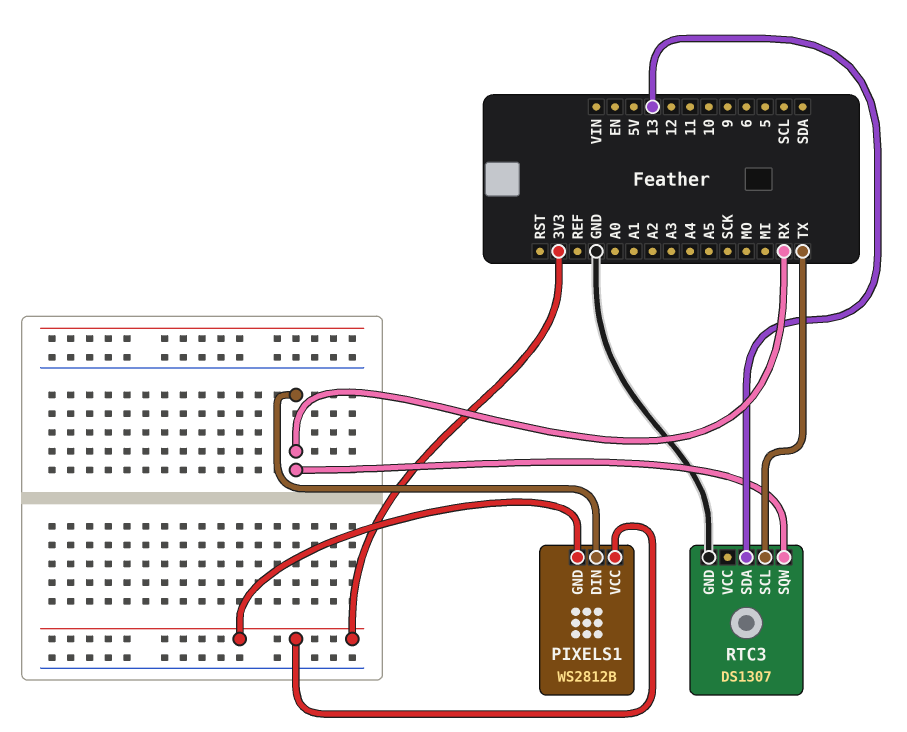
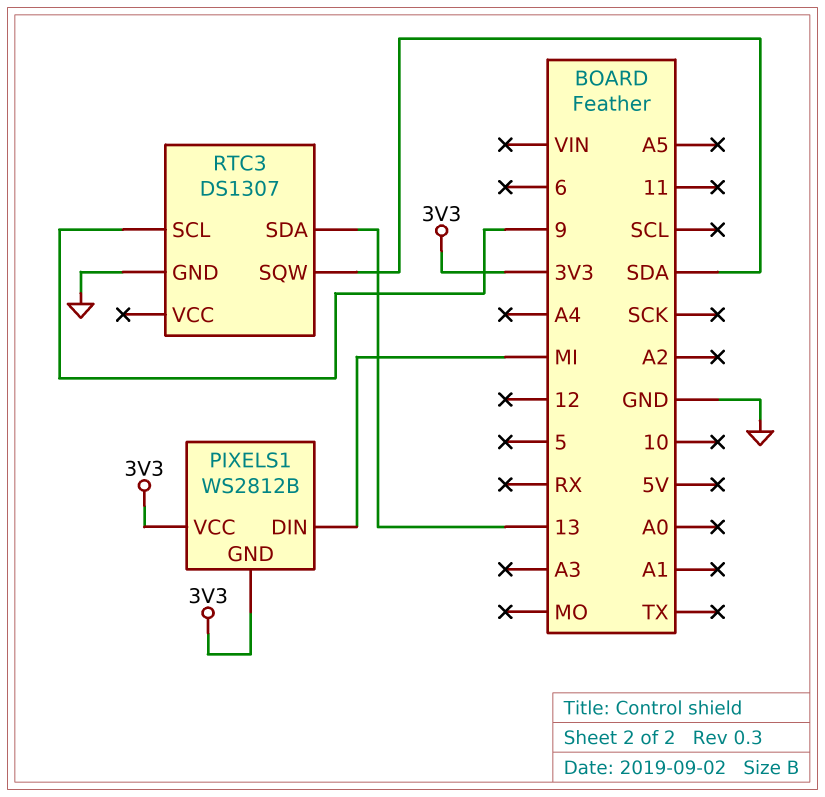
PIXELS1 pin DIN: RX -> MI
RTC3 pin SCL: TX -> 9
RTC3 pin SQW: RX -> SDA

